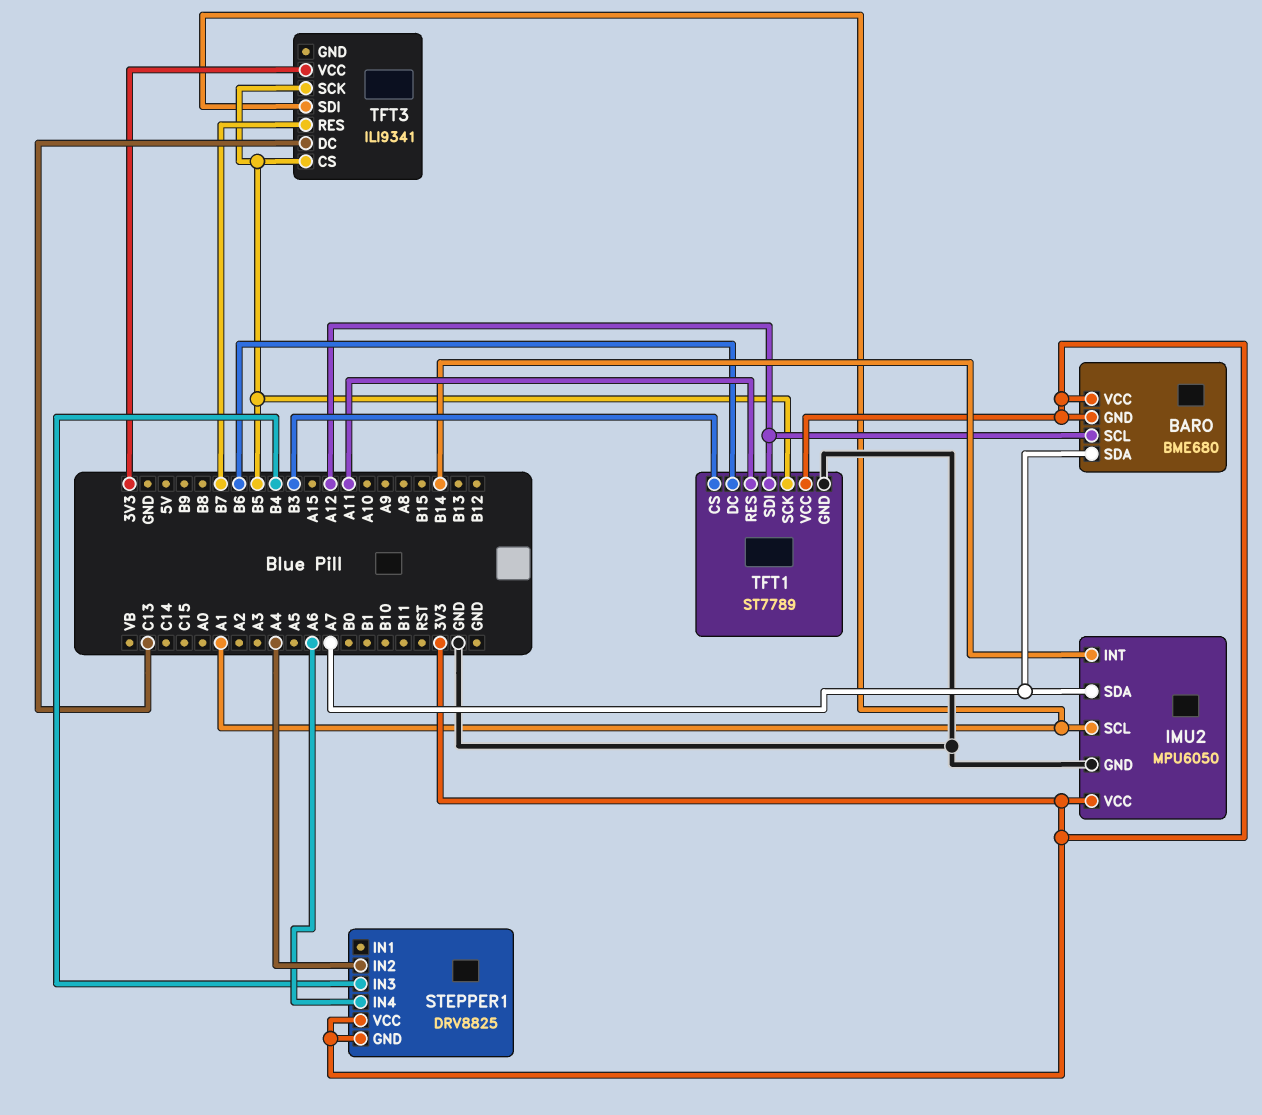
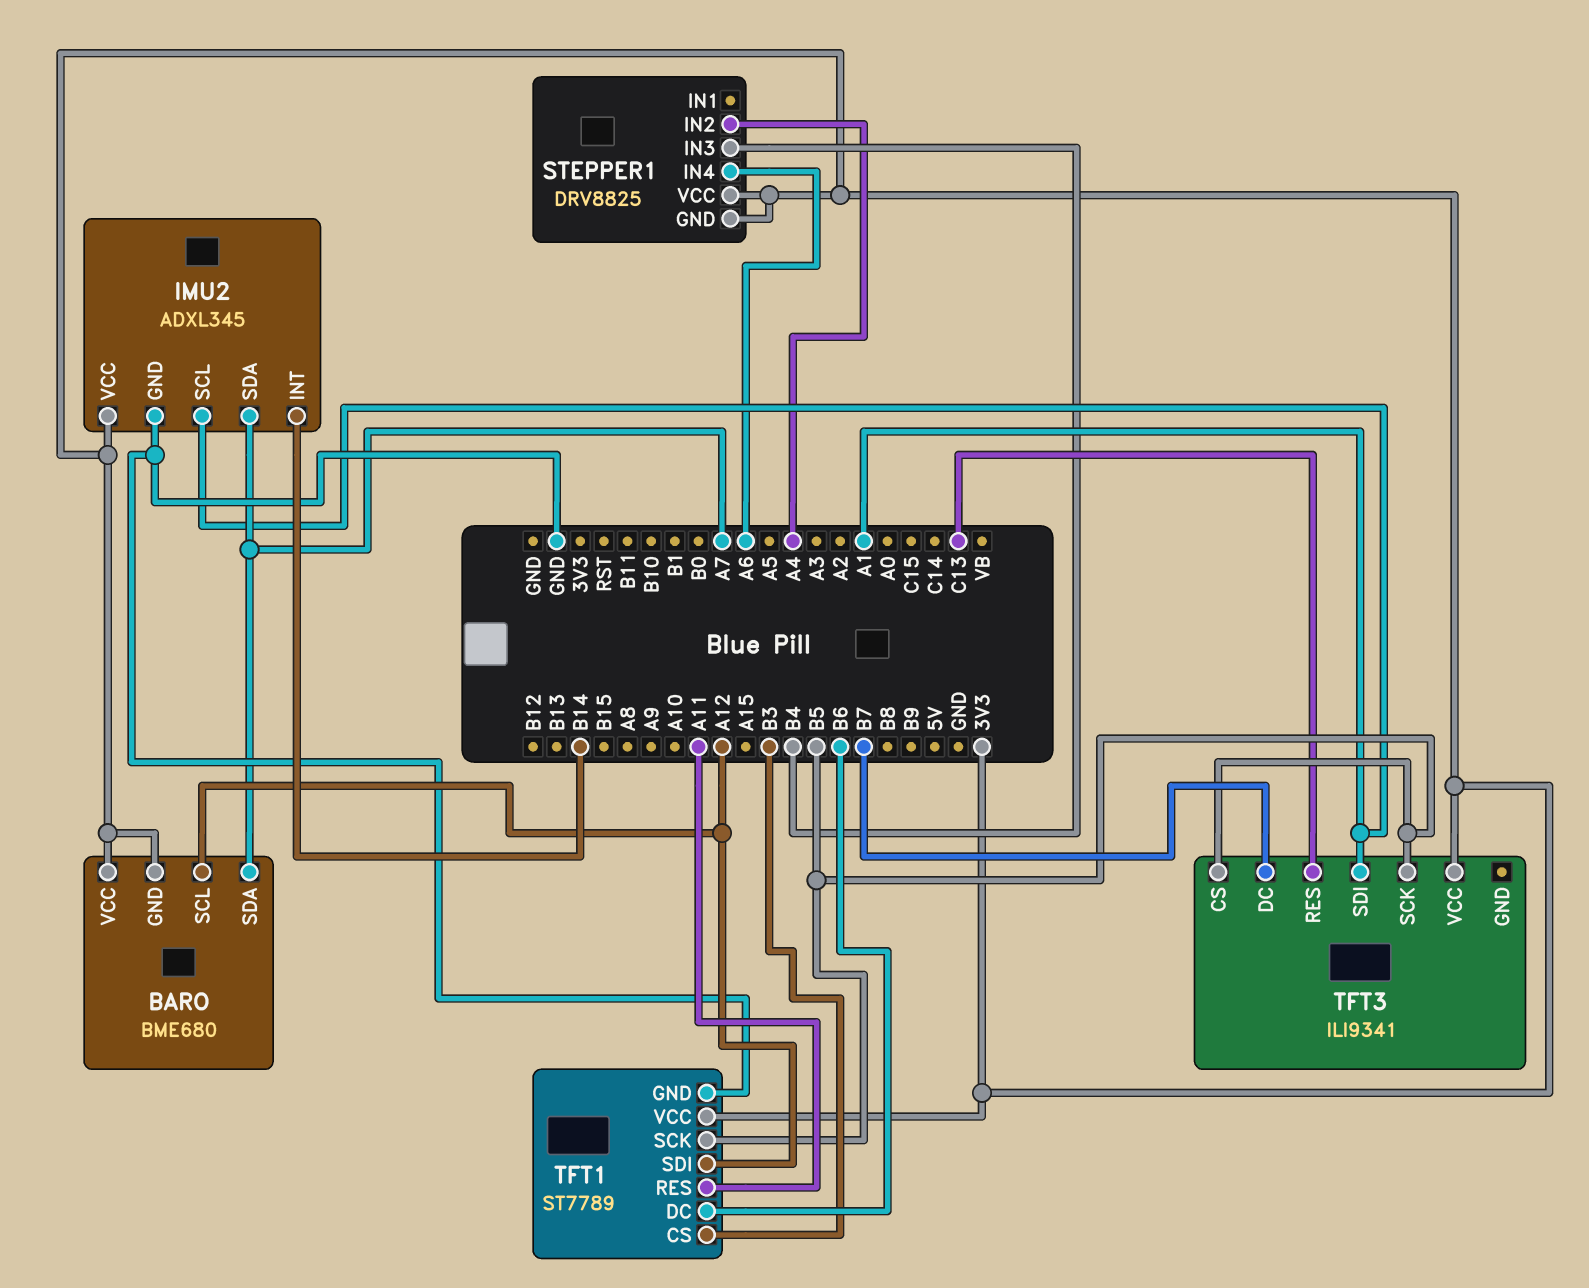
IMU2: MPU6050 -> ADXL345
TFT3 pin DC: C13 -> B7
TFT3 pin RES: B7 -> C13

